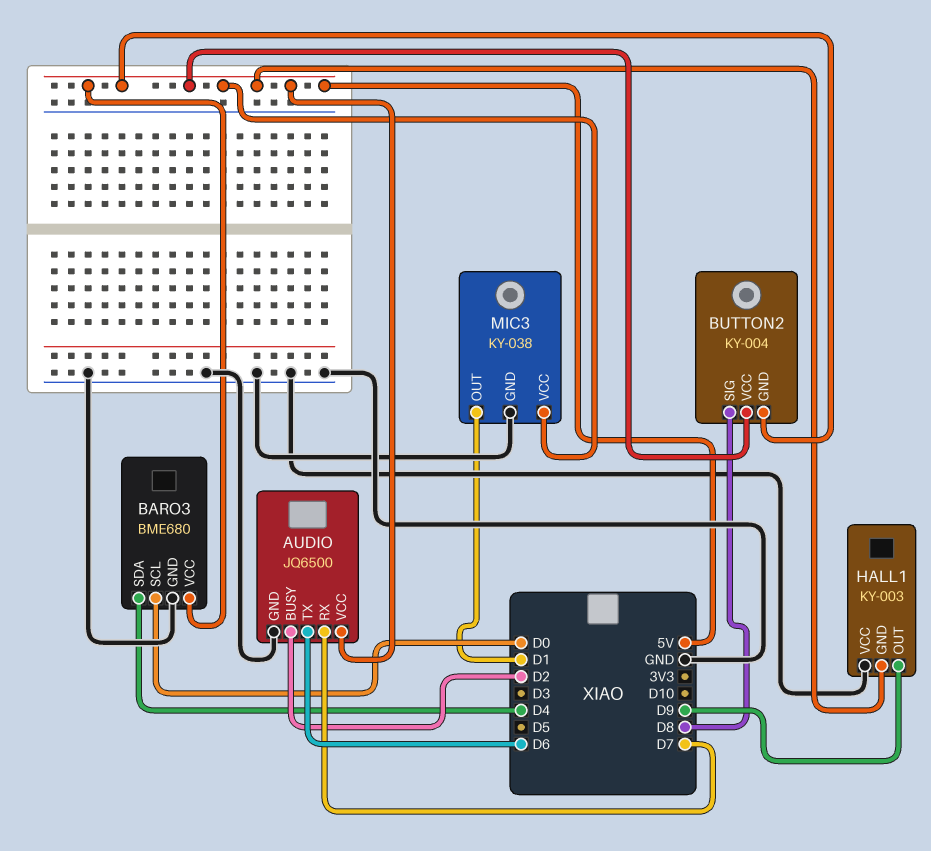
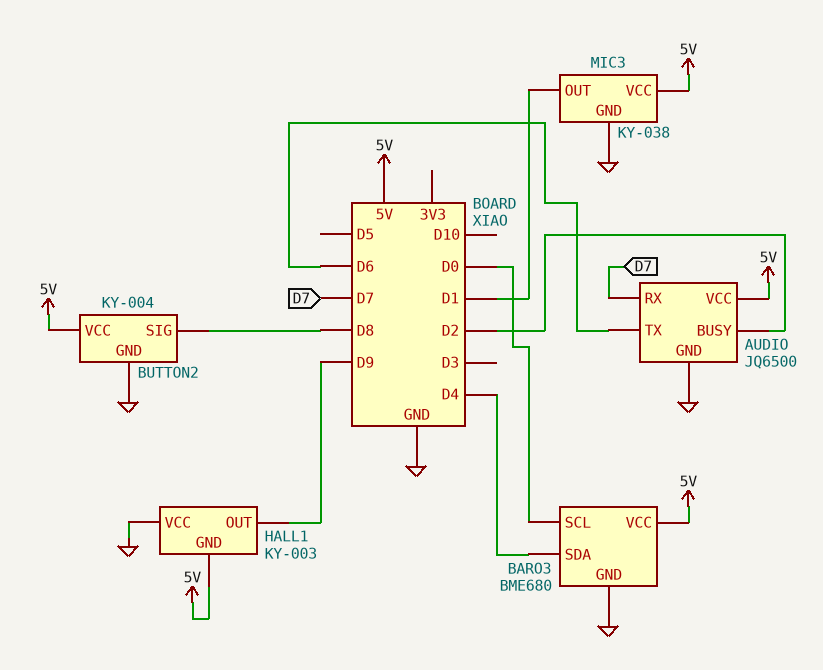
BUTTON2 pin GND: 5V -> GND

